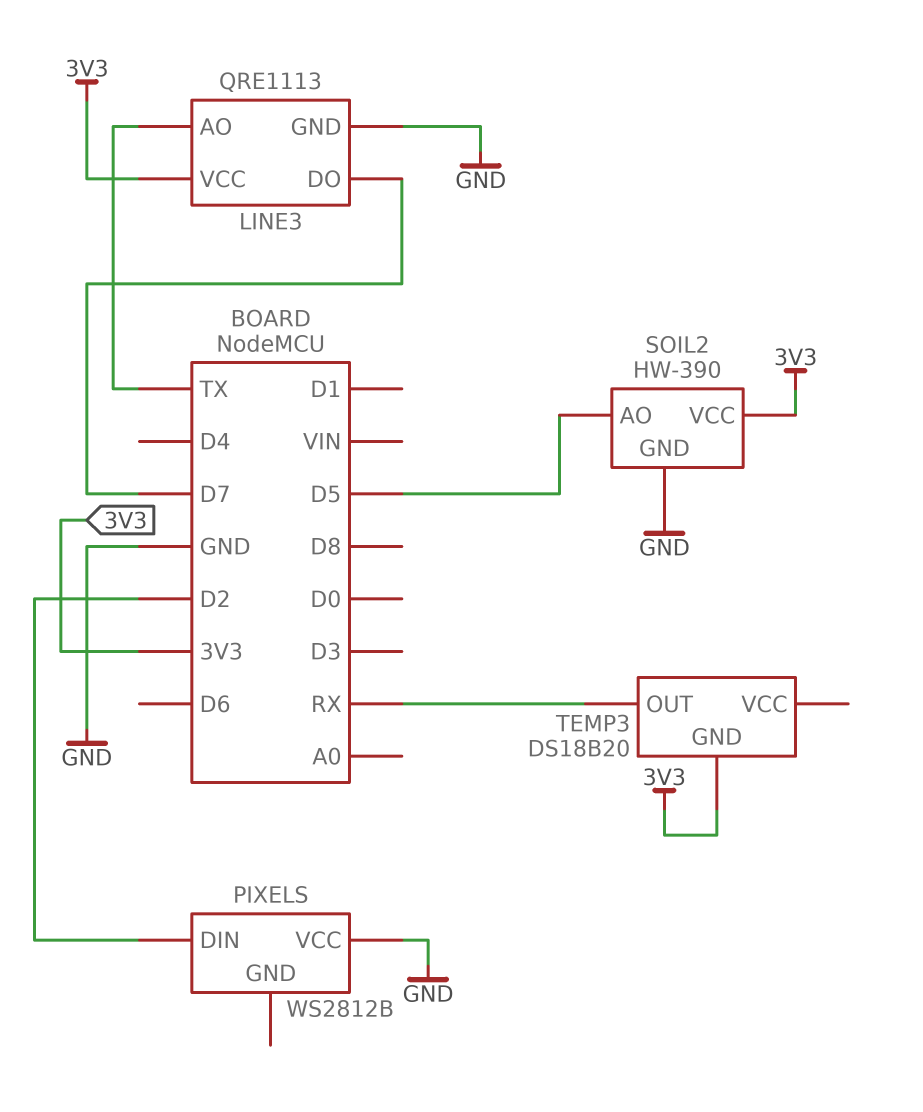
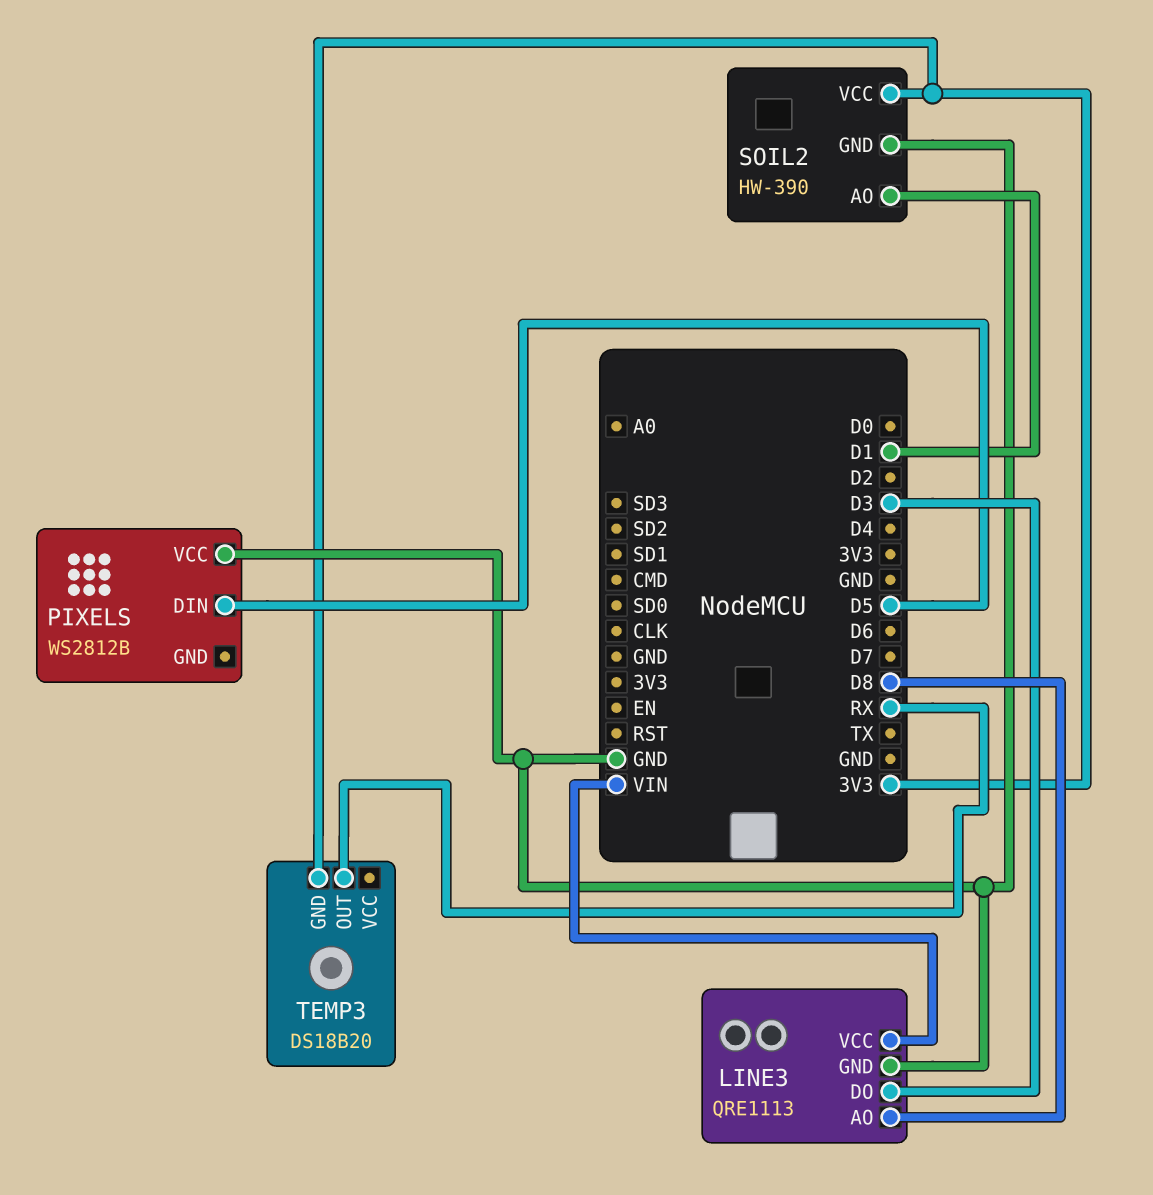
LINE3 pin AO: TX -> D8
LINE3 pin DO: D7 -> D3
LINE3 pin VCC: 3V3 -> VIN
PIXELS pin DIN: D2 -> D5
SOIL2 pin AO: D5 -> D1

